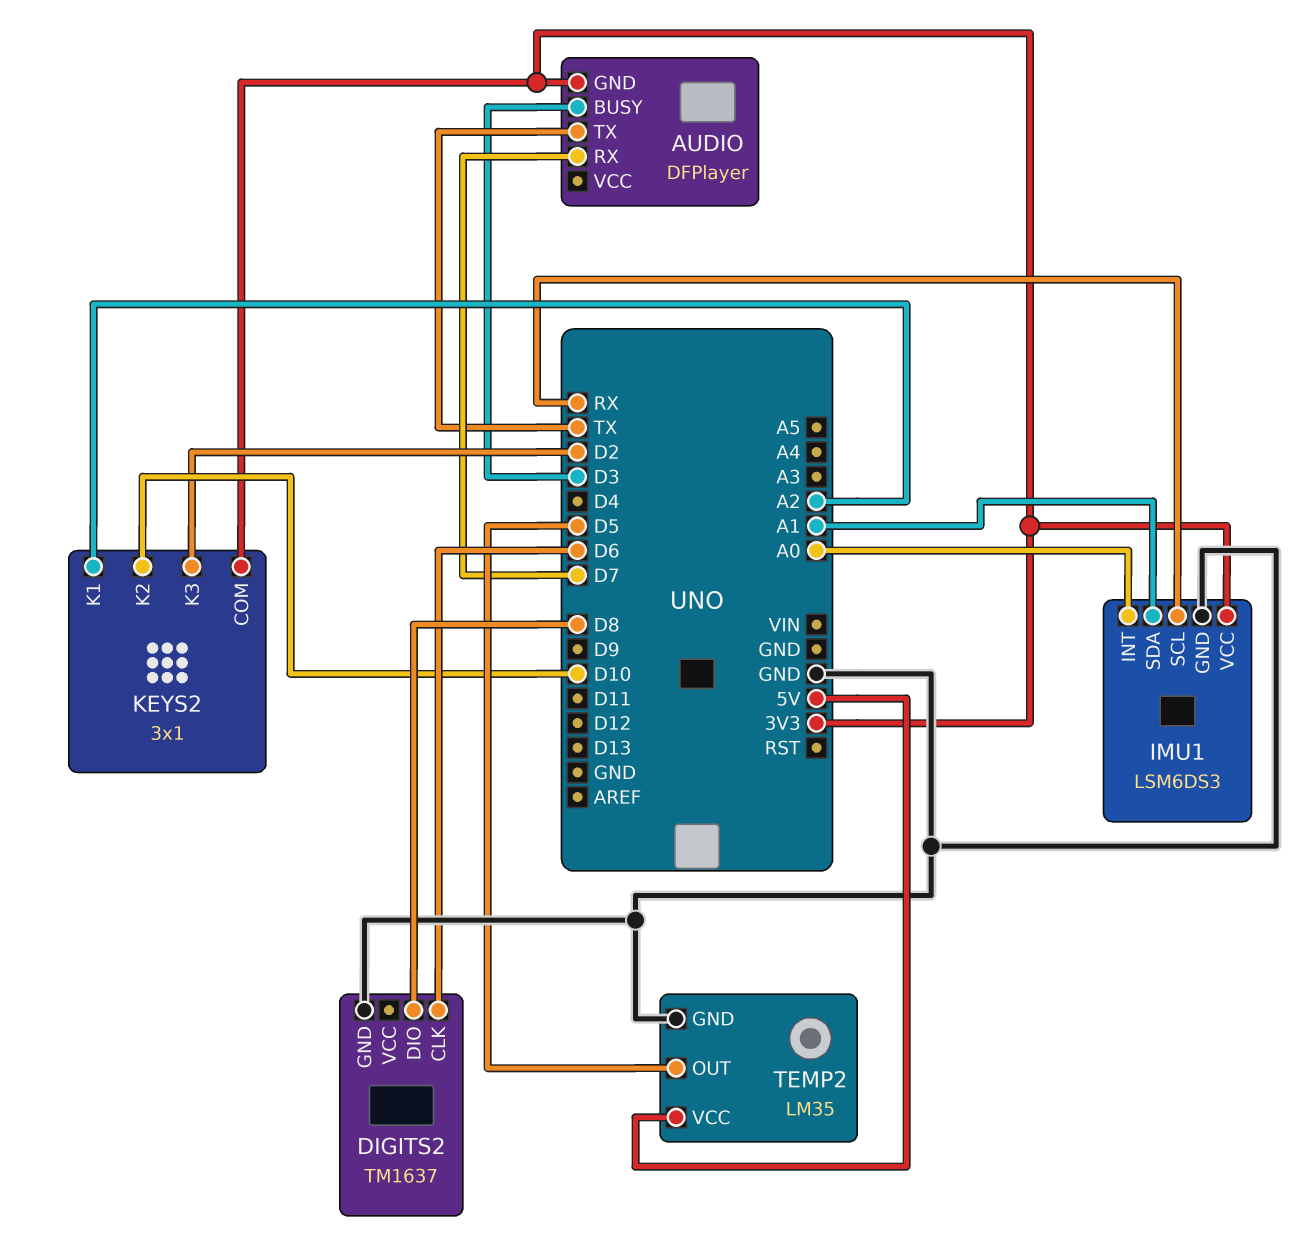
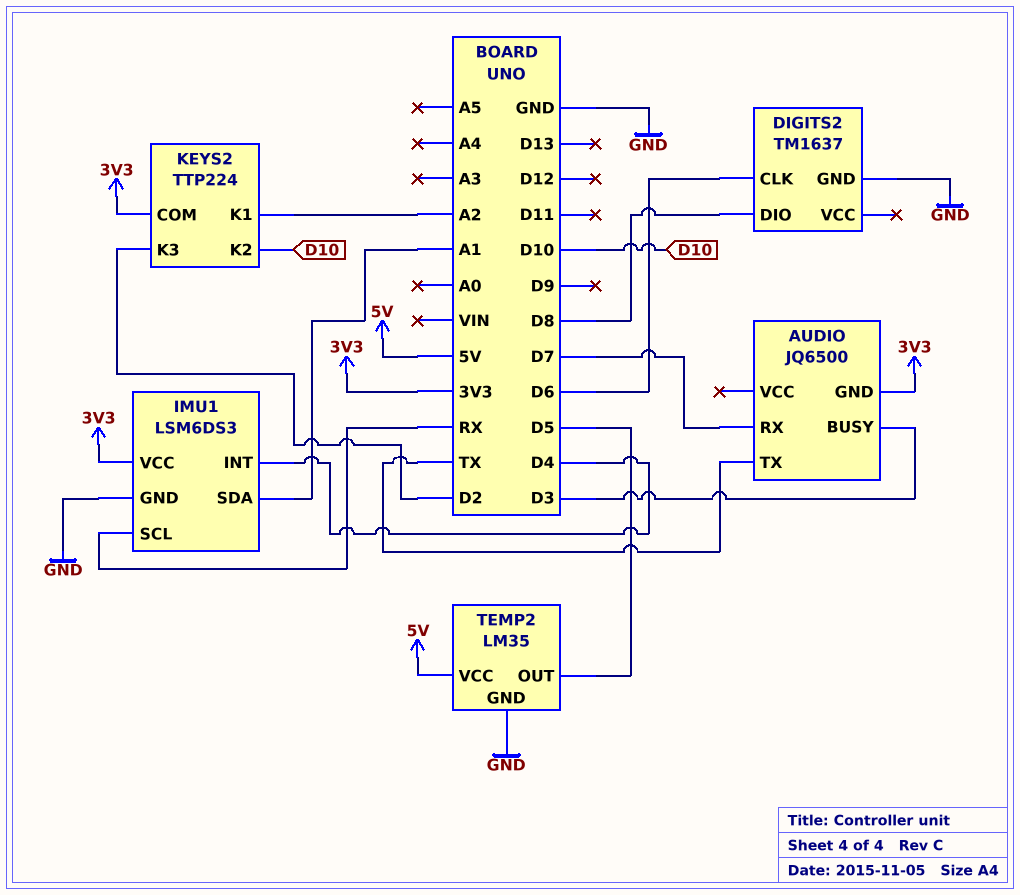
AUDIO: DFPlayer -> JQ6500
IMU1 pin INT: A0 -> D4
KEYS2: 3x1 -> TTP224

